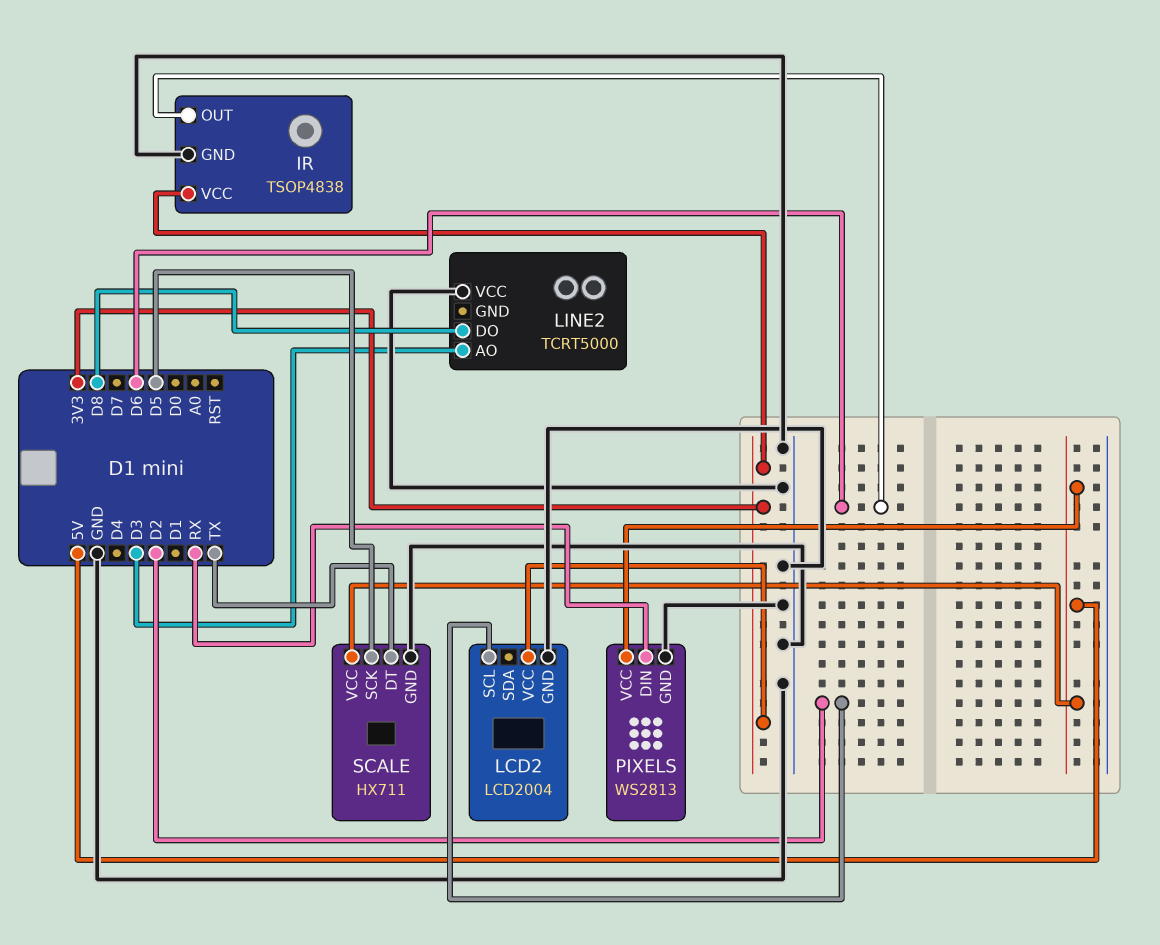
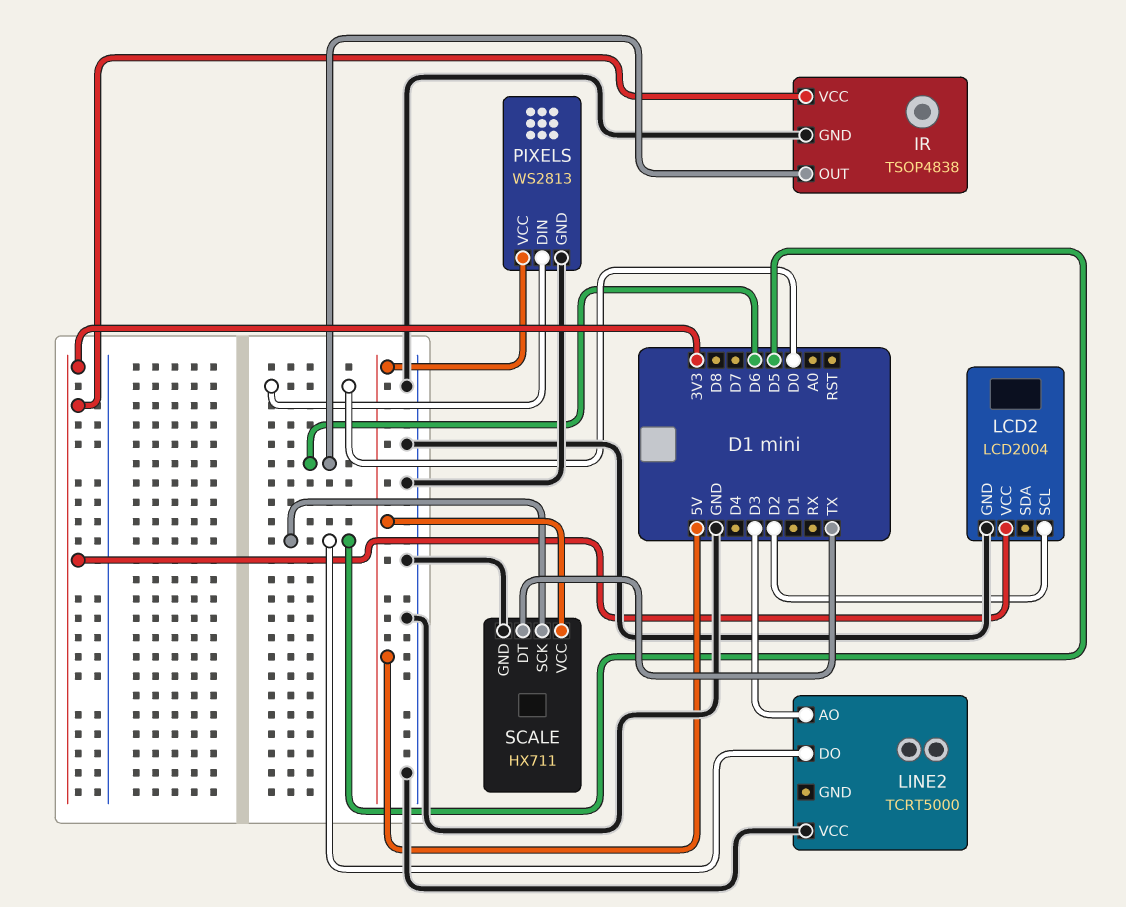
LINE2 pin DO: D8 -> D5
PIXELS pin DIN: RX -> D0

